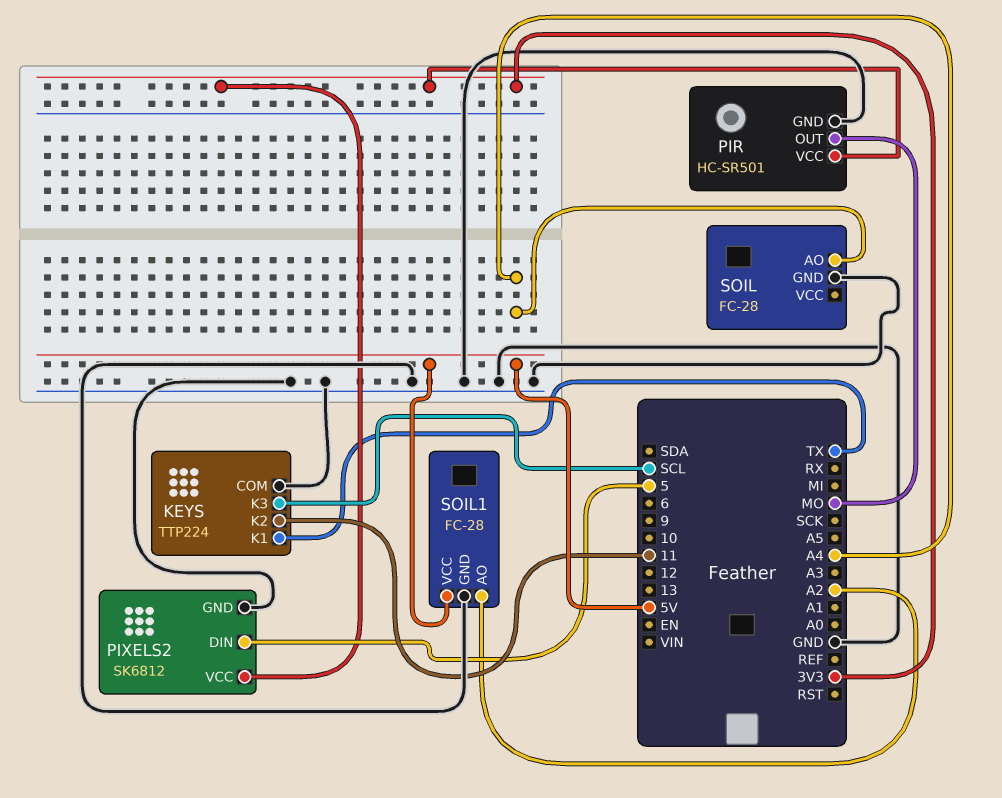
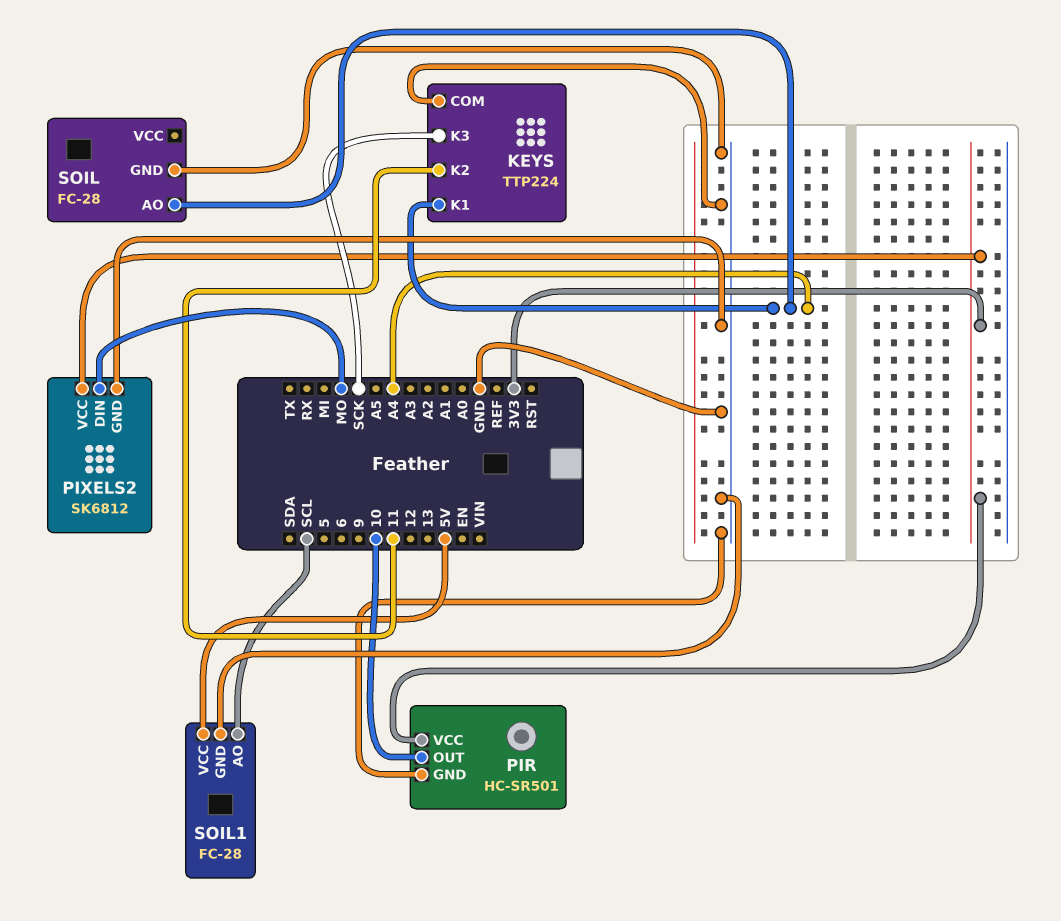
KEYS pin K1: TX -> A4
KEYS pin K3: SCL -> SCK
PIR pin OUT: MO -> 10
PIXELS2 pin DIN: 5 -> MO
SOIL1 pin AO: A2 -> SCL

